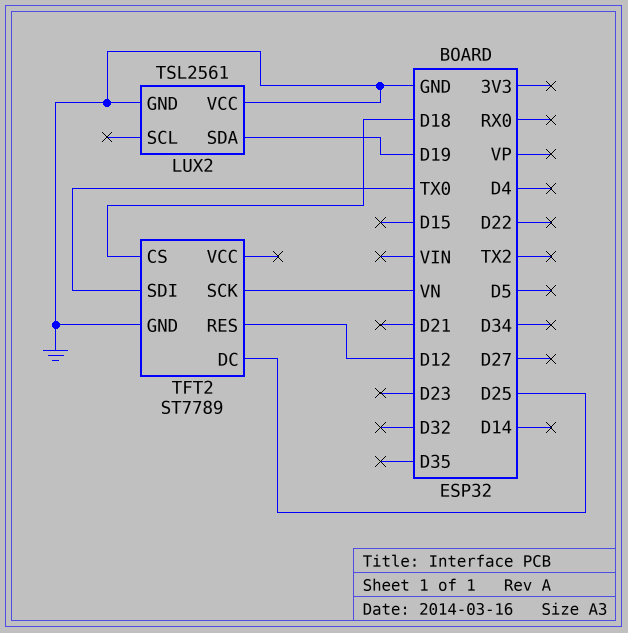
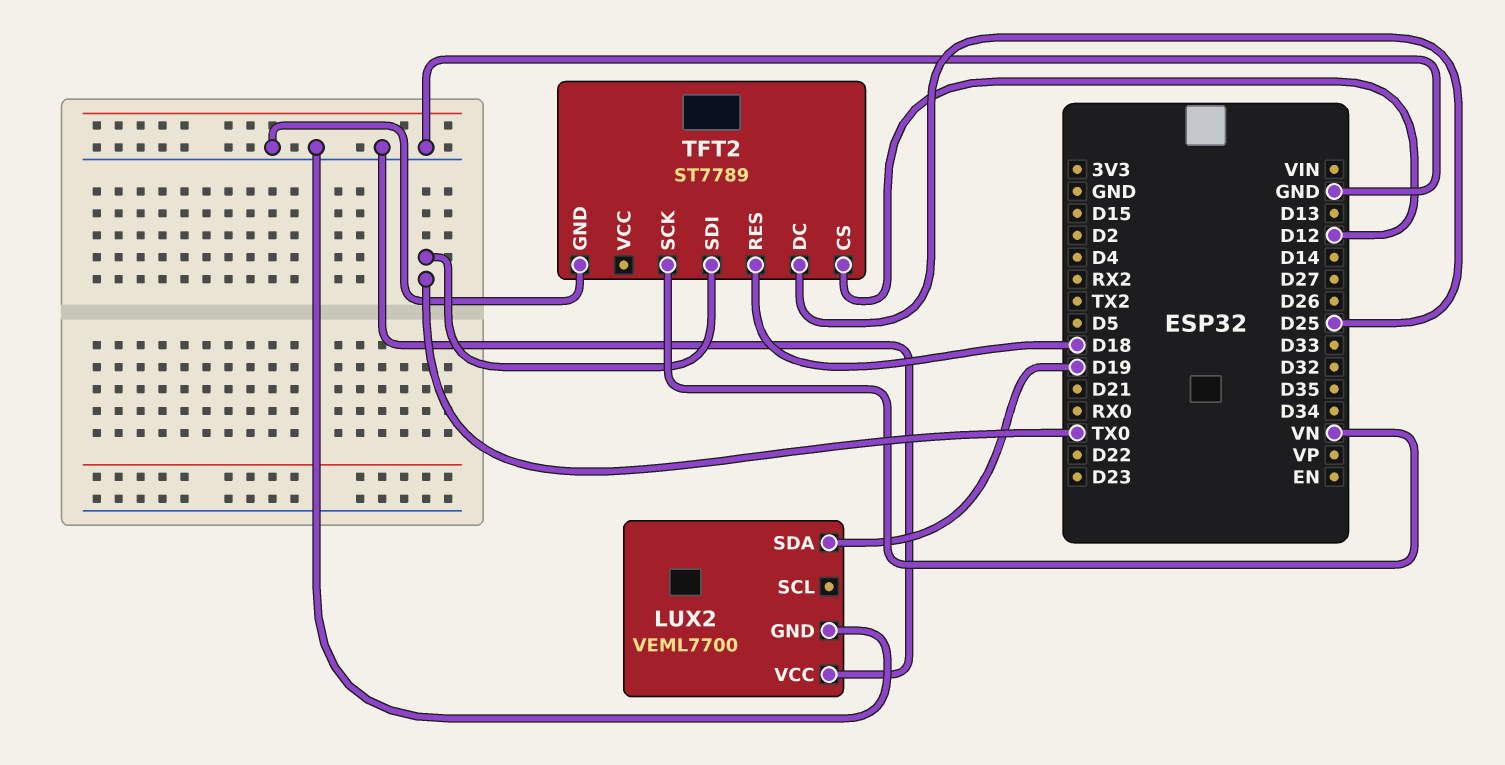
LUX2: TSL2561 -> VEML7700
TFT2 pin CS: D18 -> D12
TFT2 pin RES: D12 -> D18

